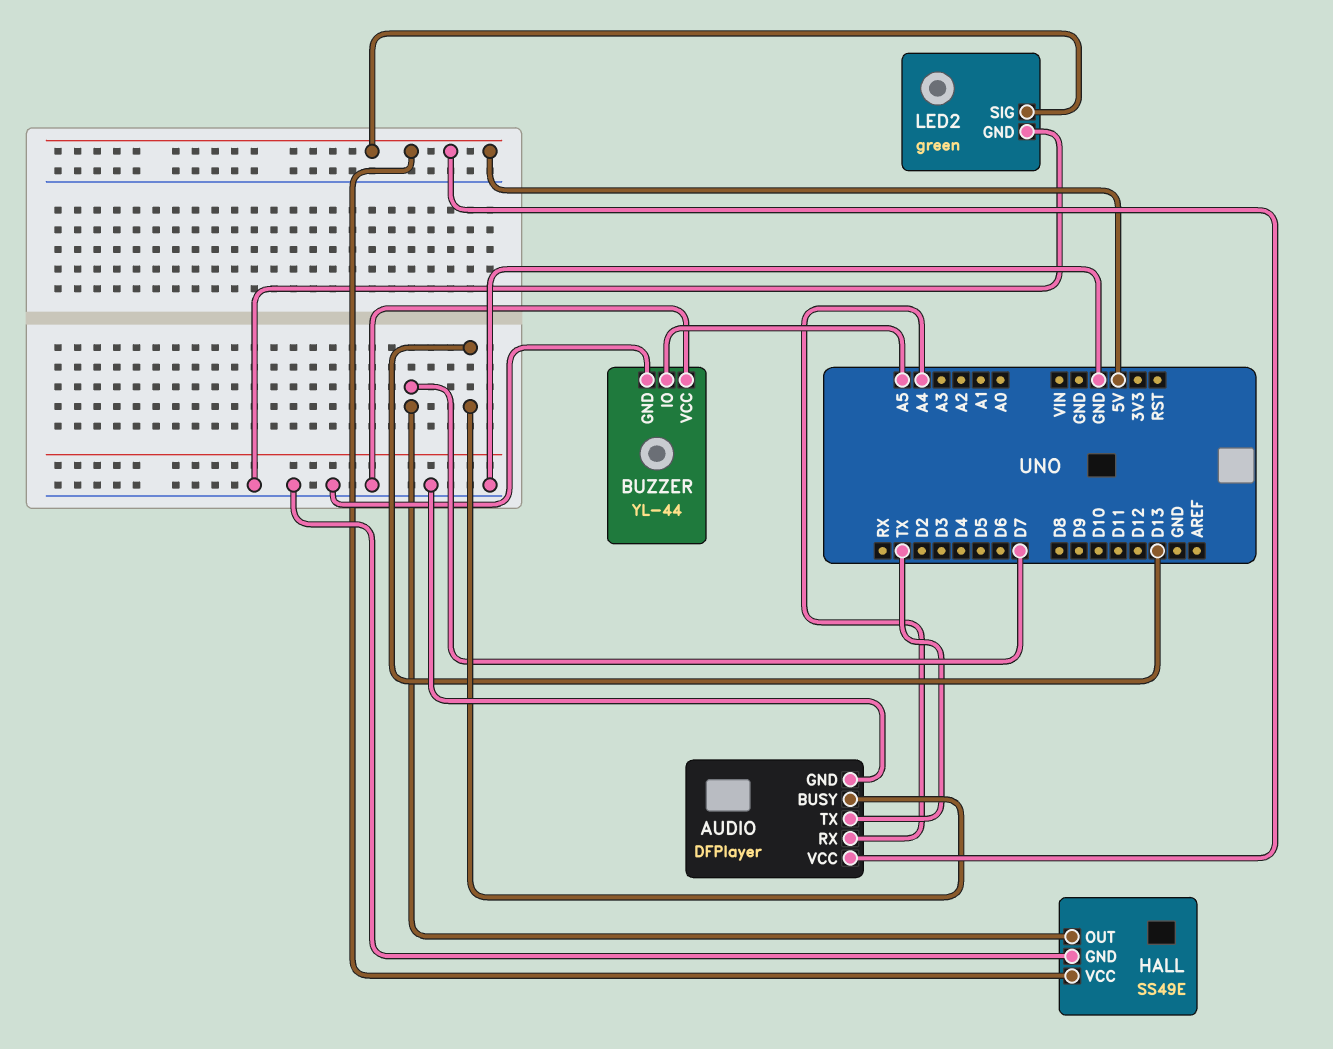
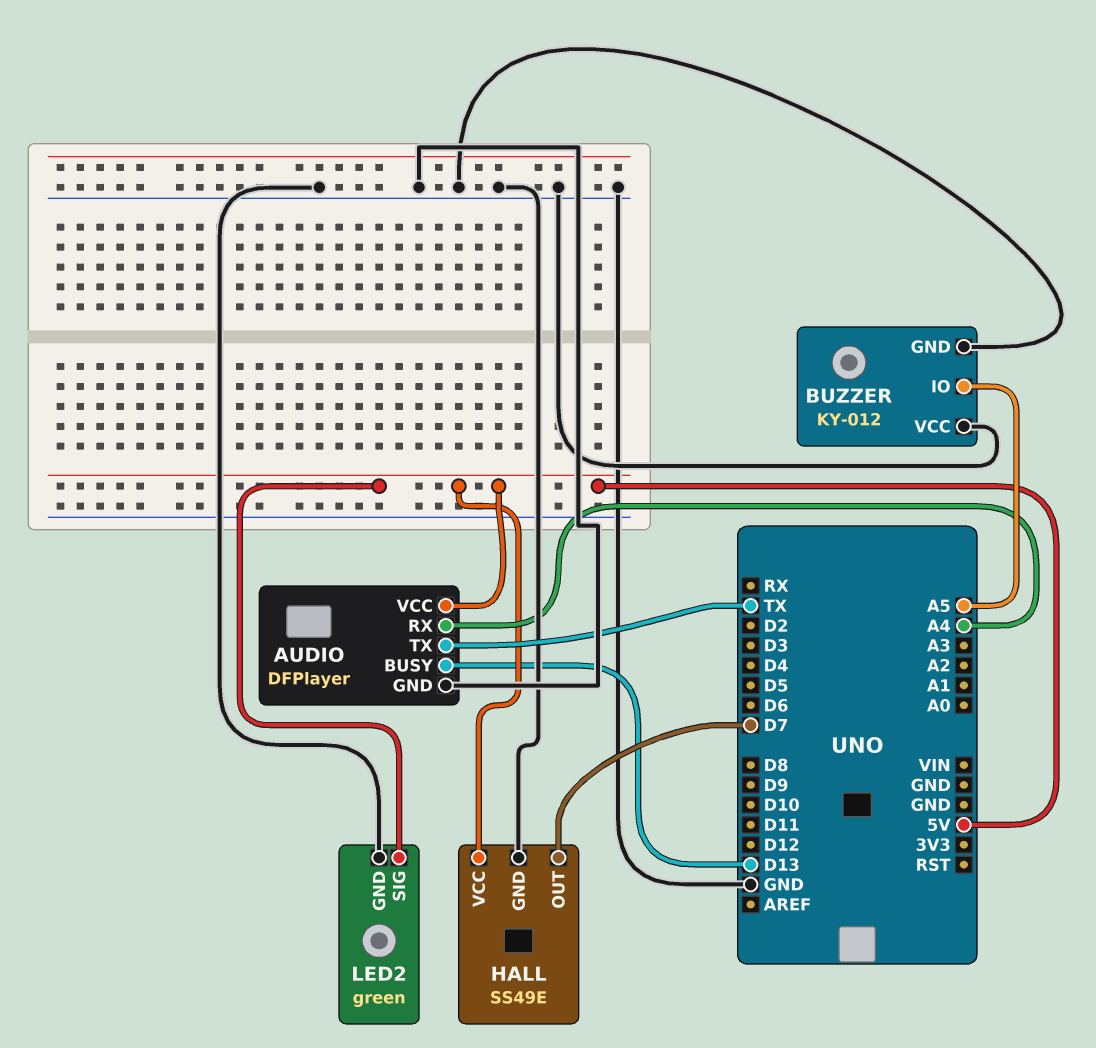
BUZZER: YL-44 -> KY-012

